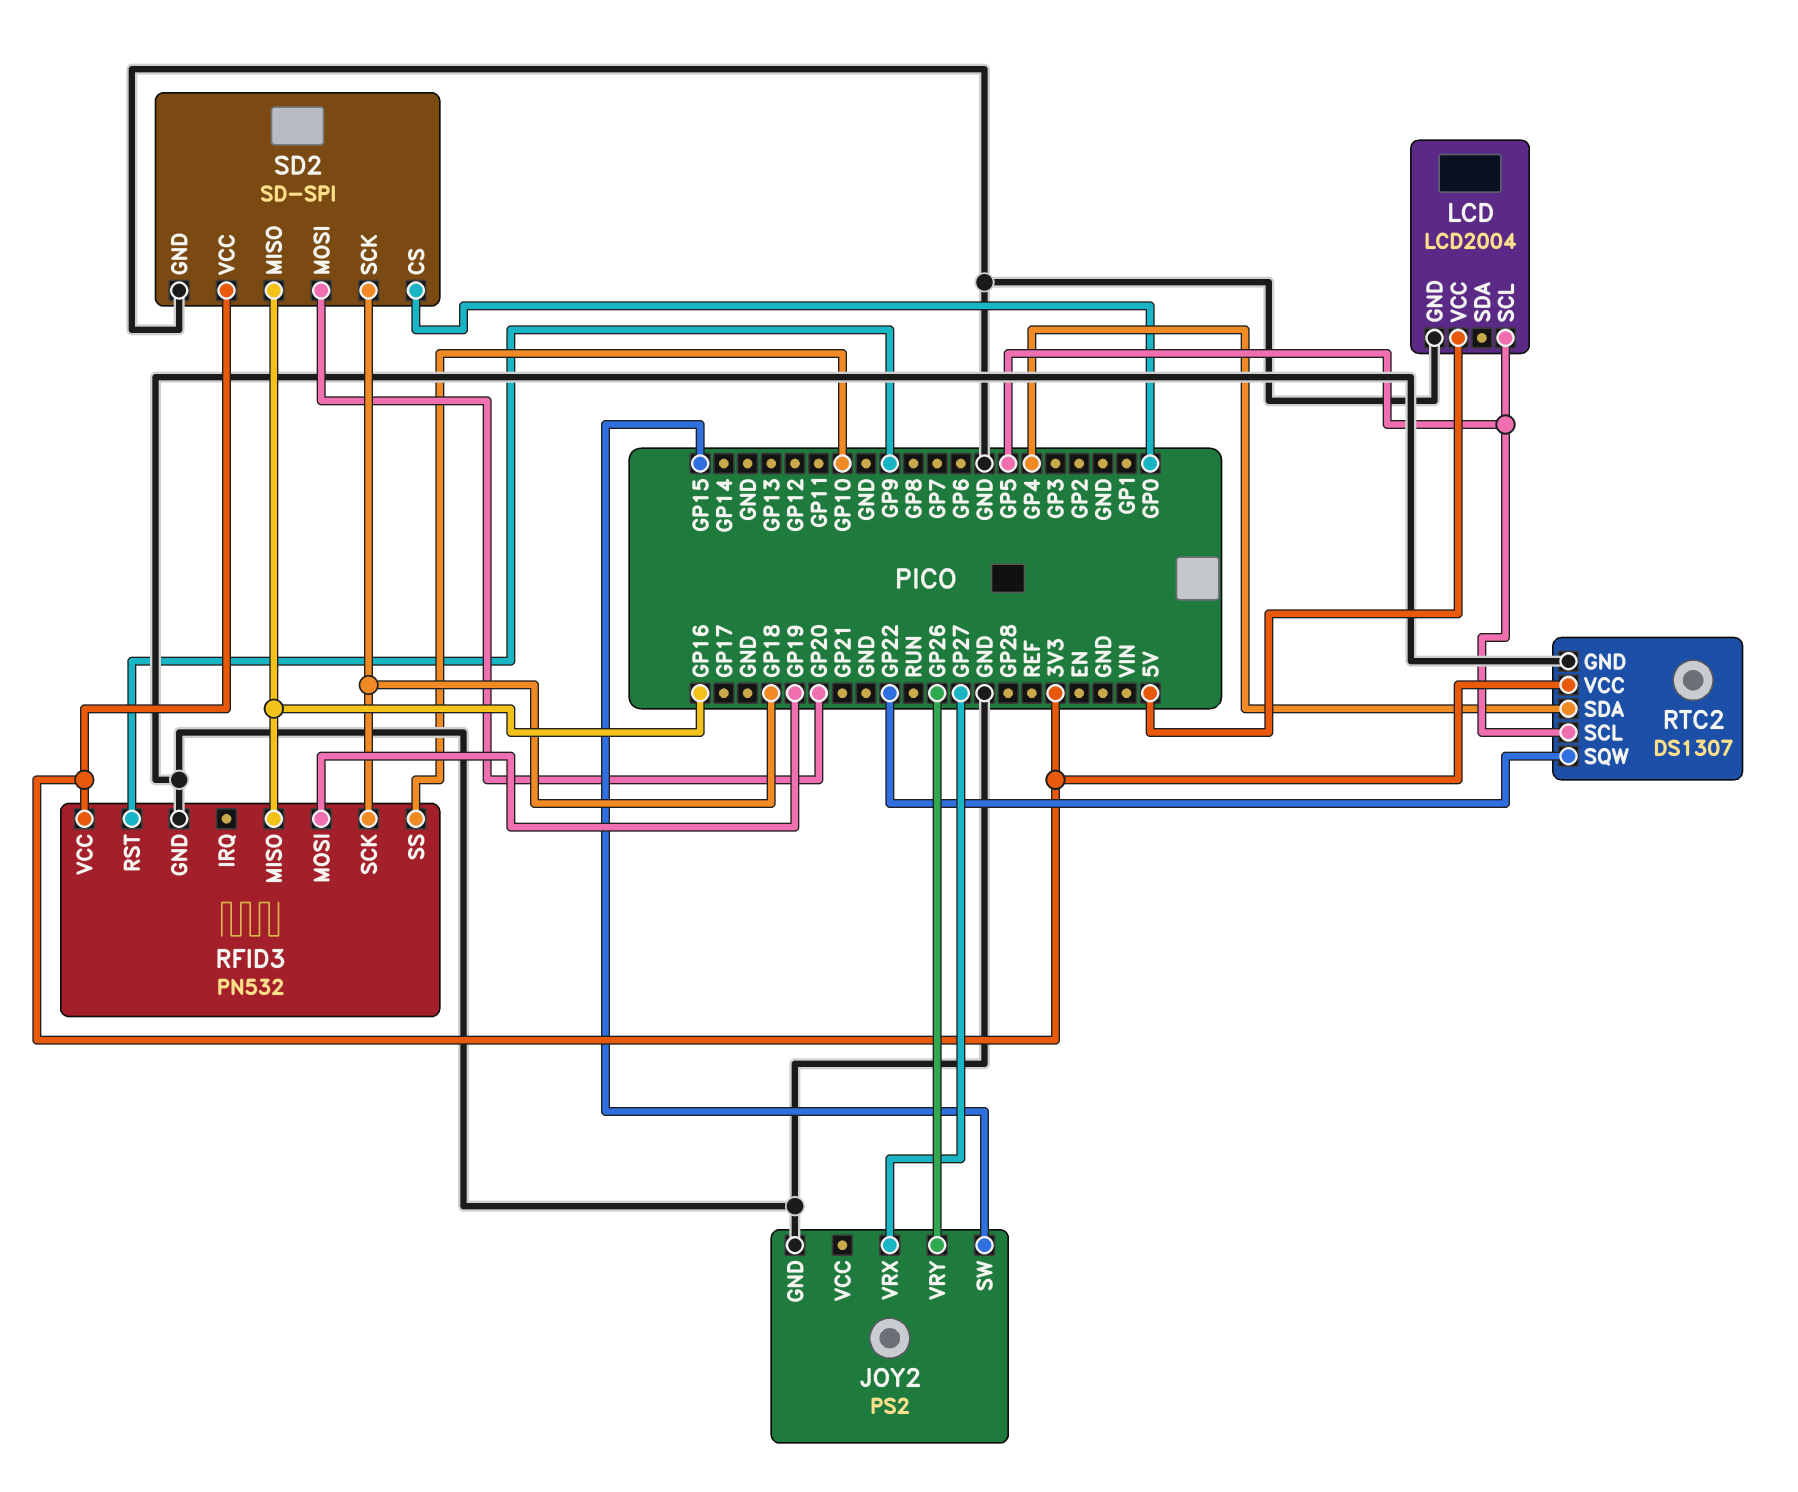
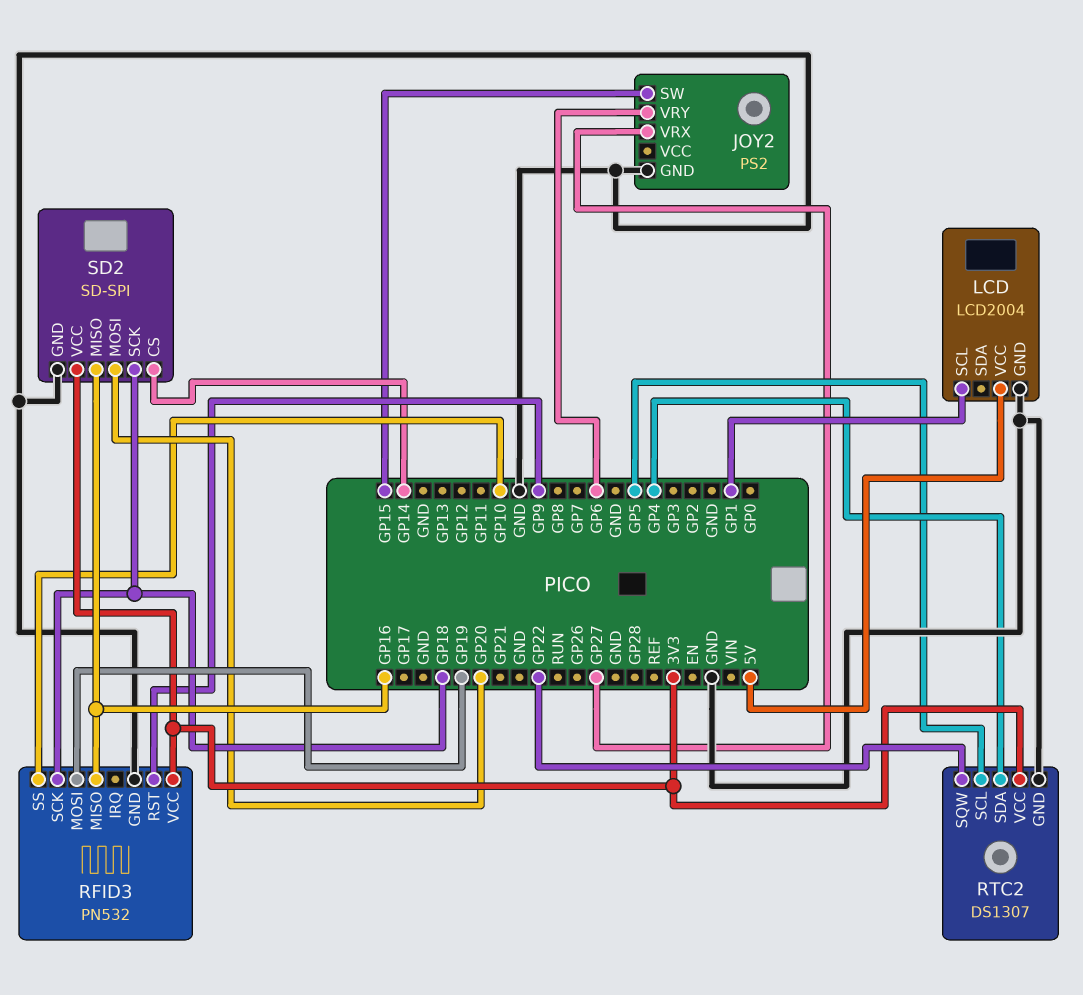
JOY2 pin VRY: GP26 -> GP6
LCD pin SCL: GP5 -> GP1
SD2 pin CS: GP0 -> GP14

